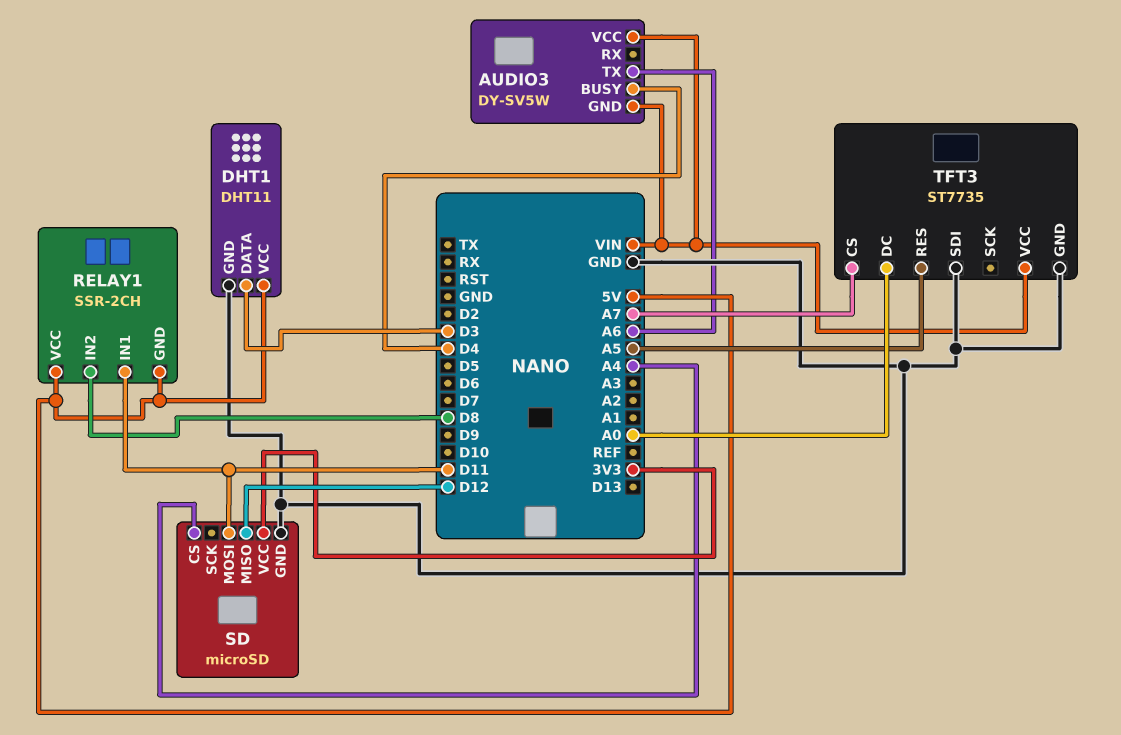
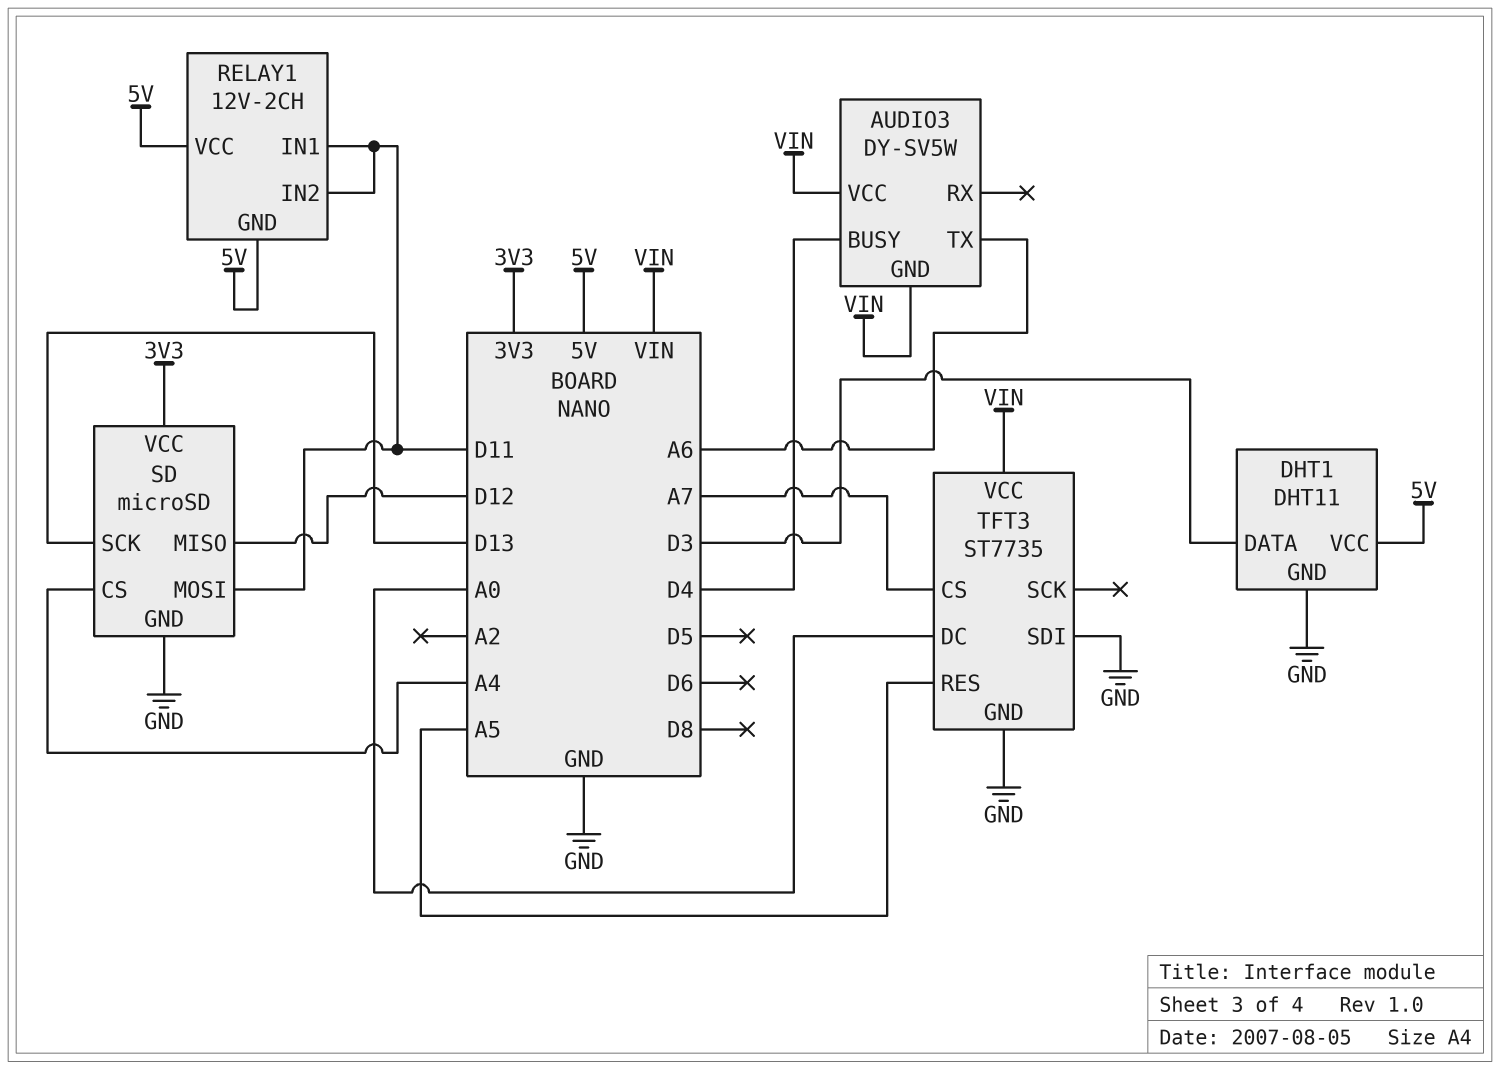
RELAY1: SSR-2CH -> 12V-2CH
RELAY1 pin IN2: D8 -> D11
SD pin SCK: none -> D13

